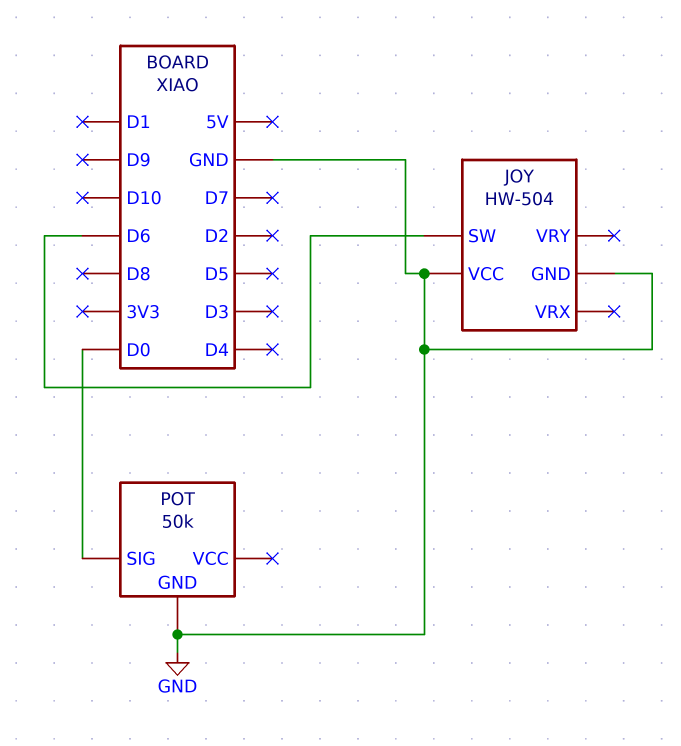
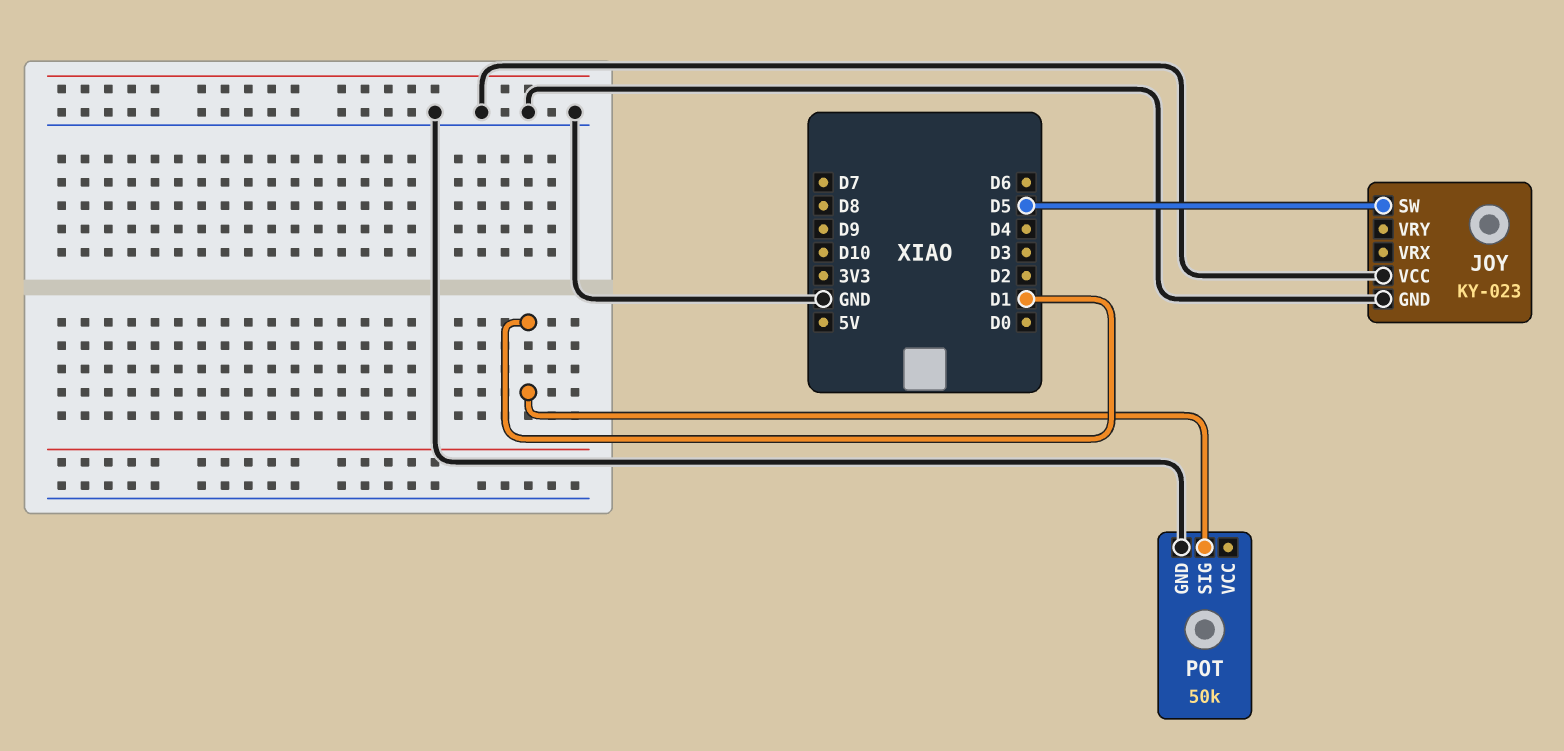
JOY: HW-504 -> KY-023
JOY pin SW: D6 -> D5
POT pin SIG: D0 -> D1

